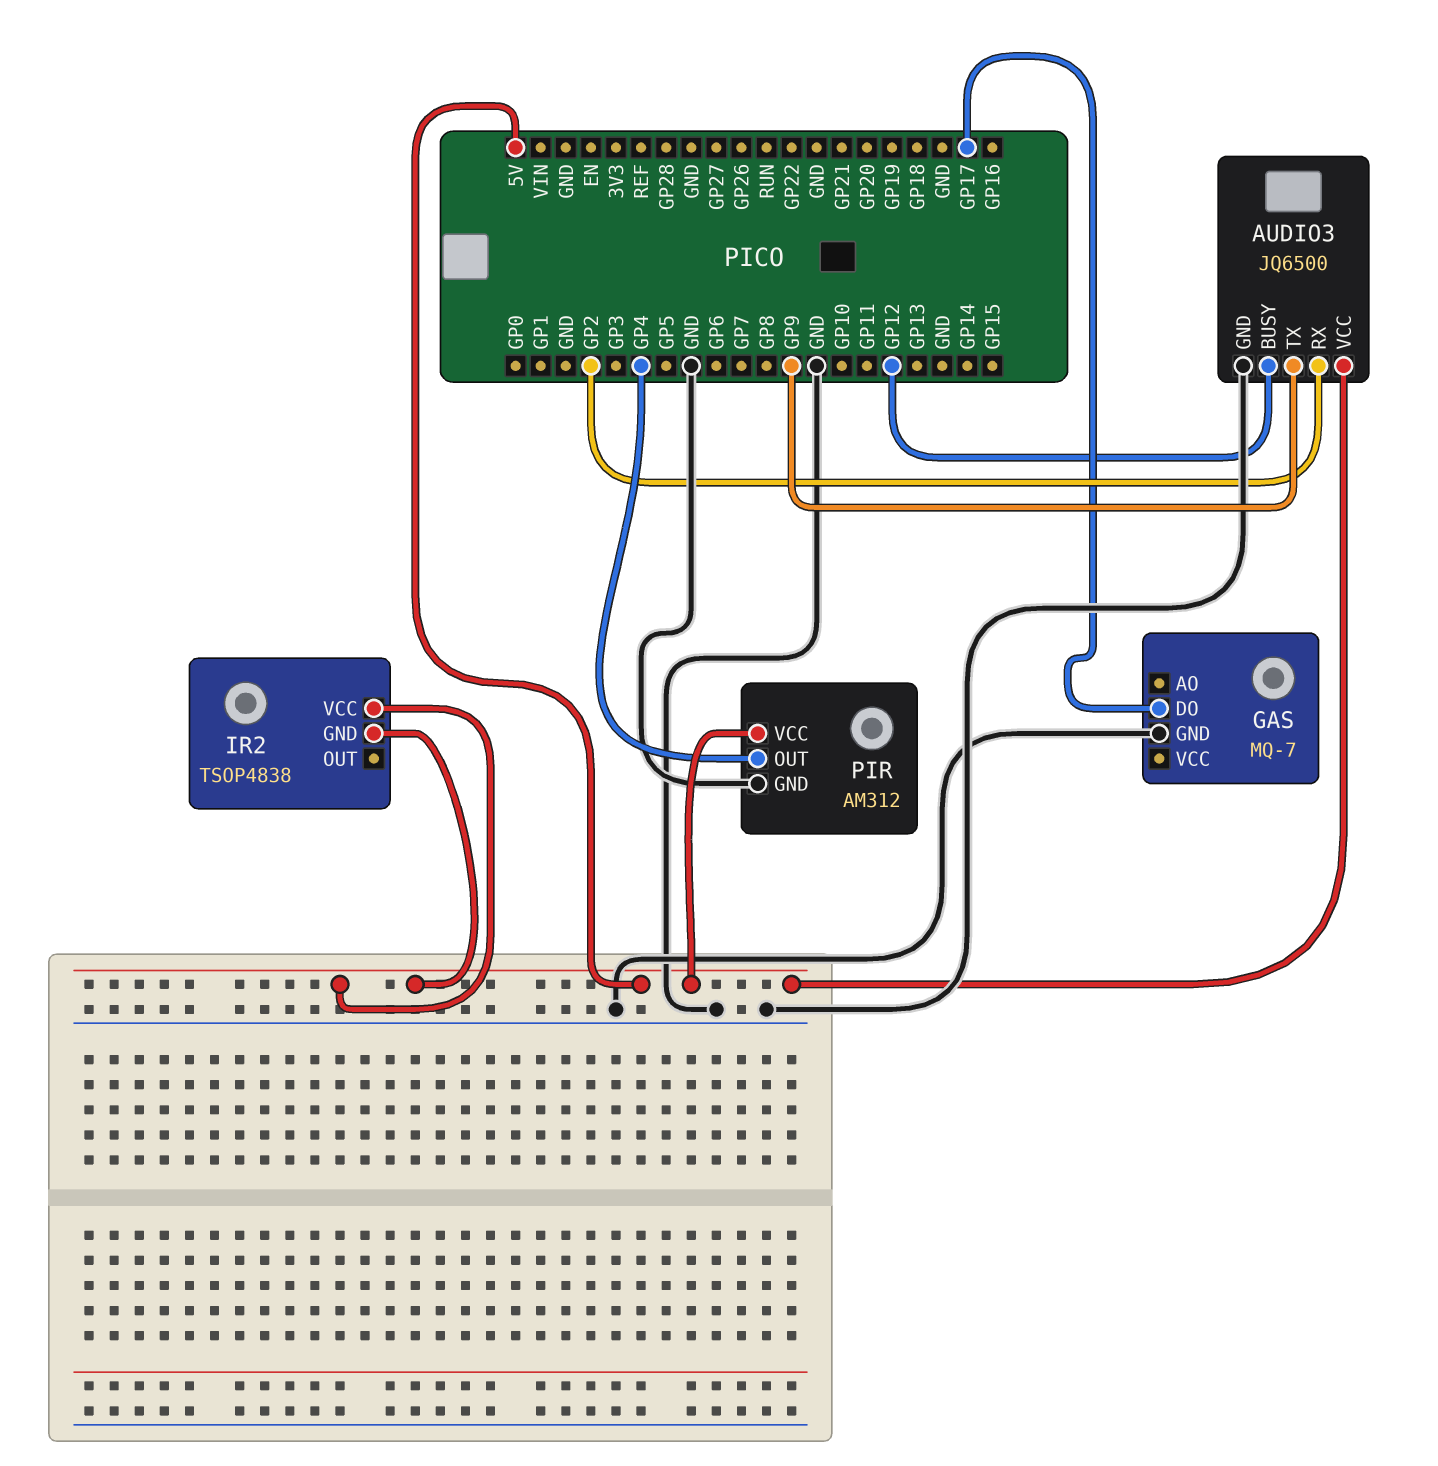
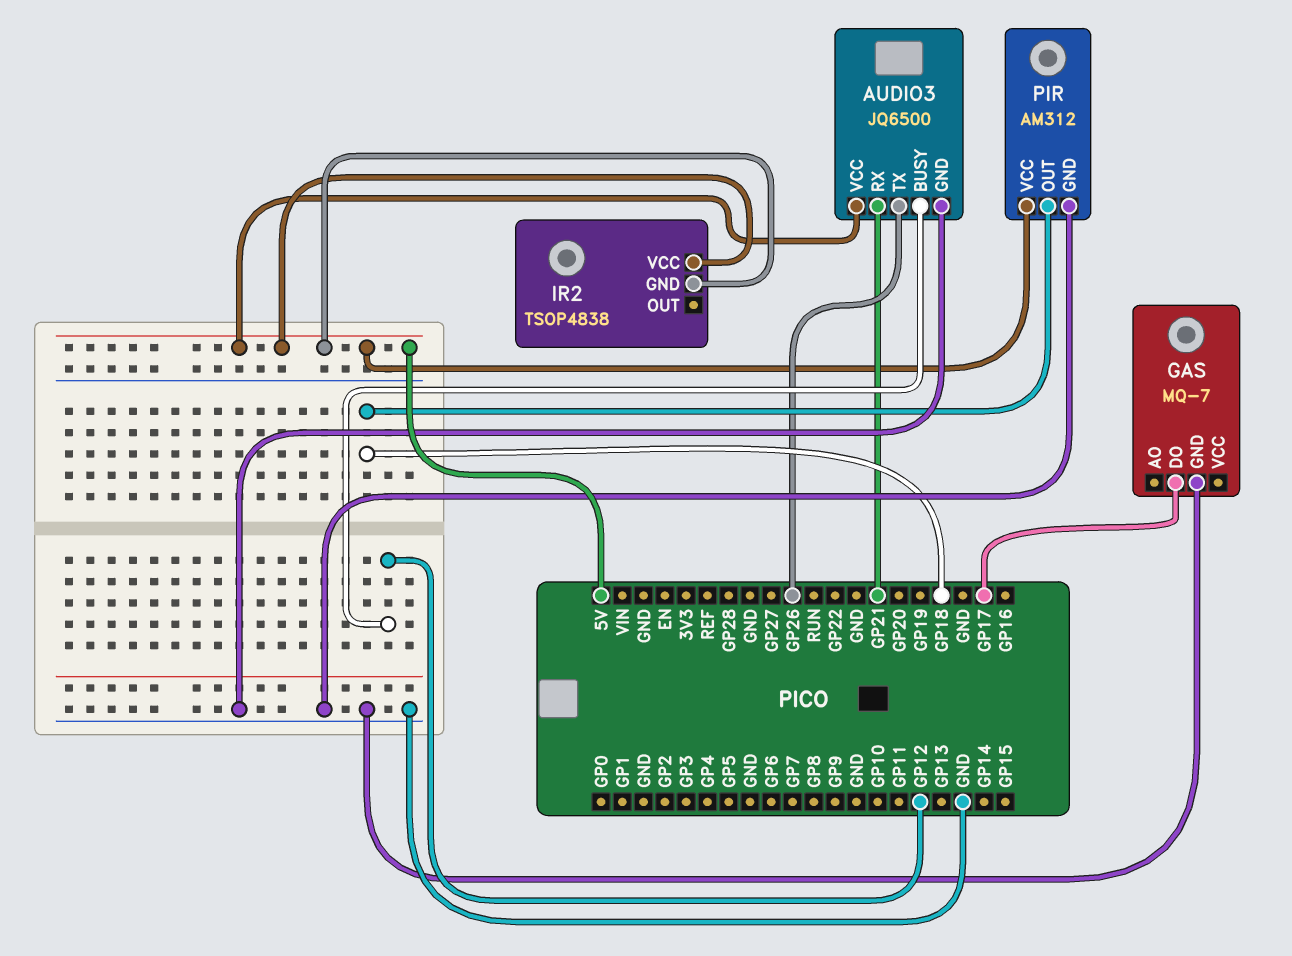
AUDIO3 pin RX: GP2 -> GP21
AUDIO3 pin TX: GP9 -> GP26
PIR pin OUT: GP4 -> GP18

